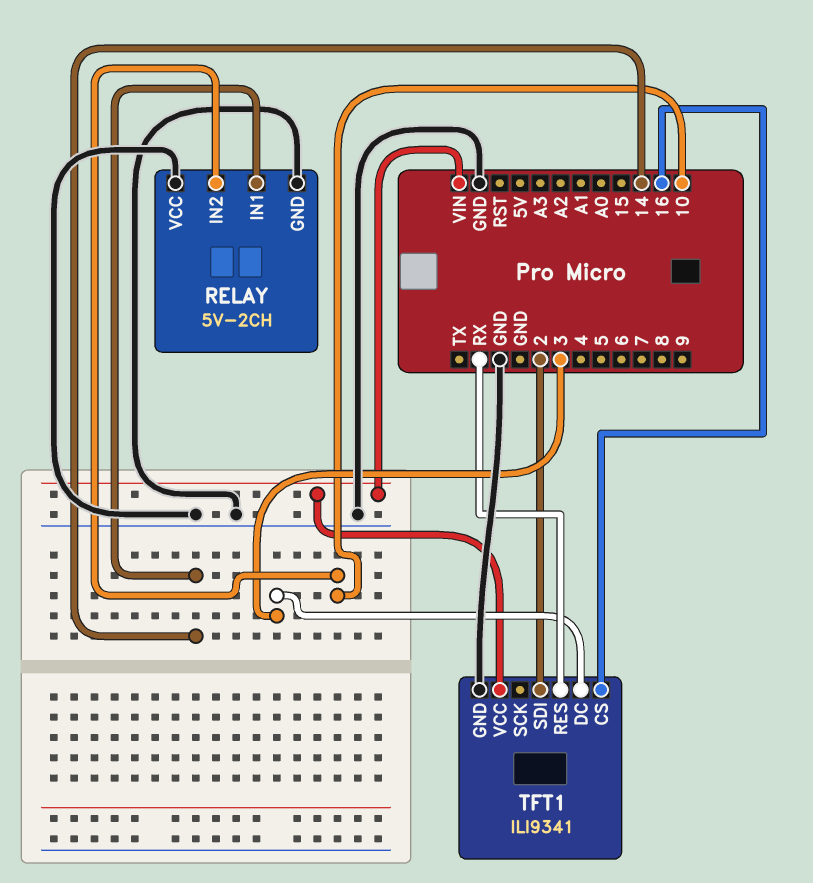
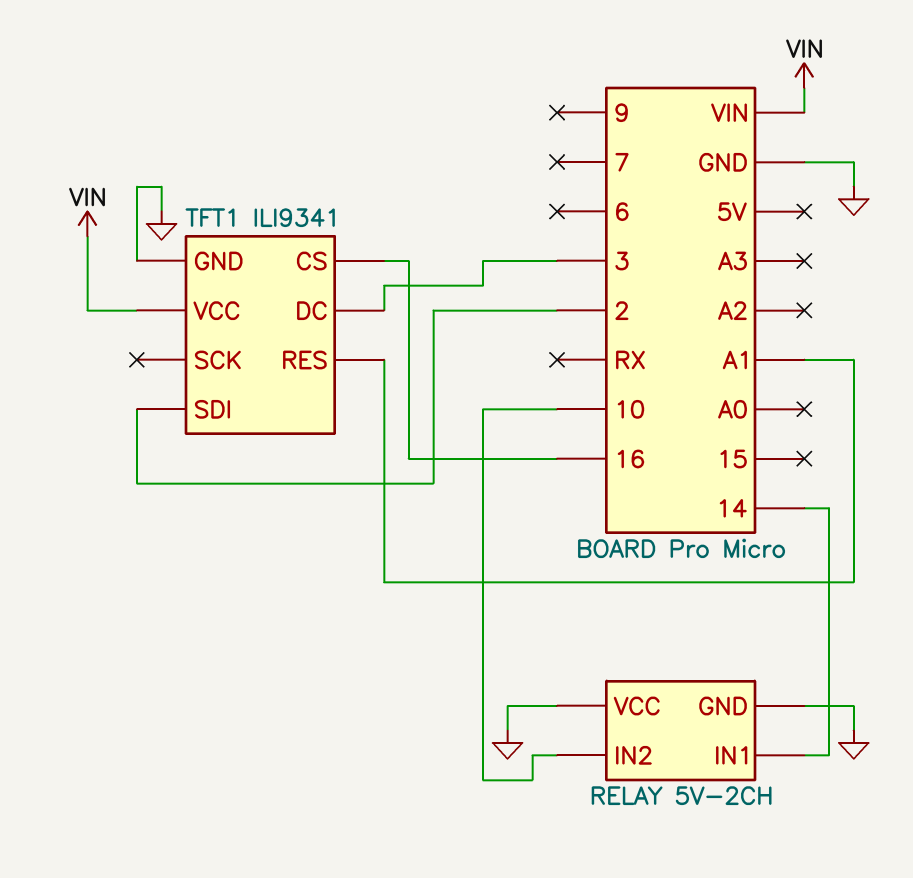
TFT1 pin RES: RX -> A1

